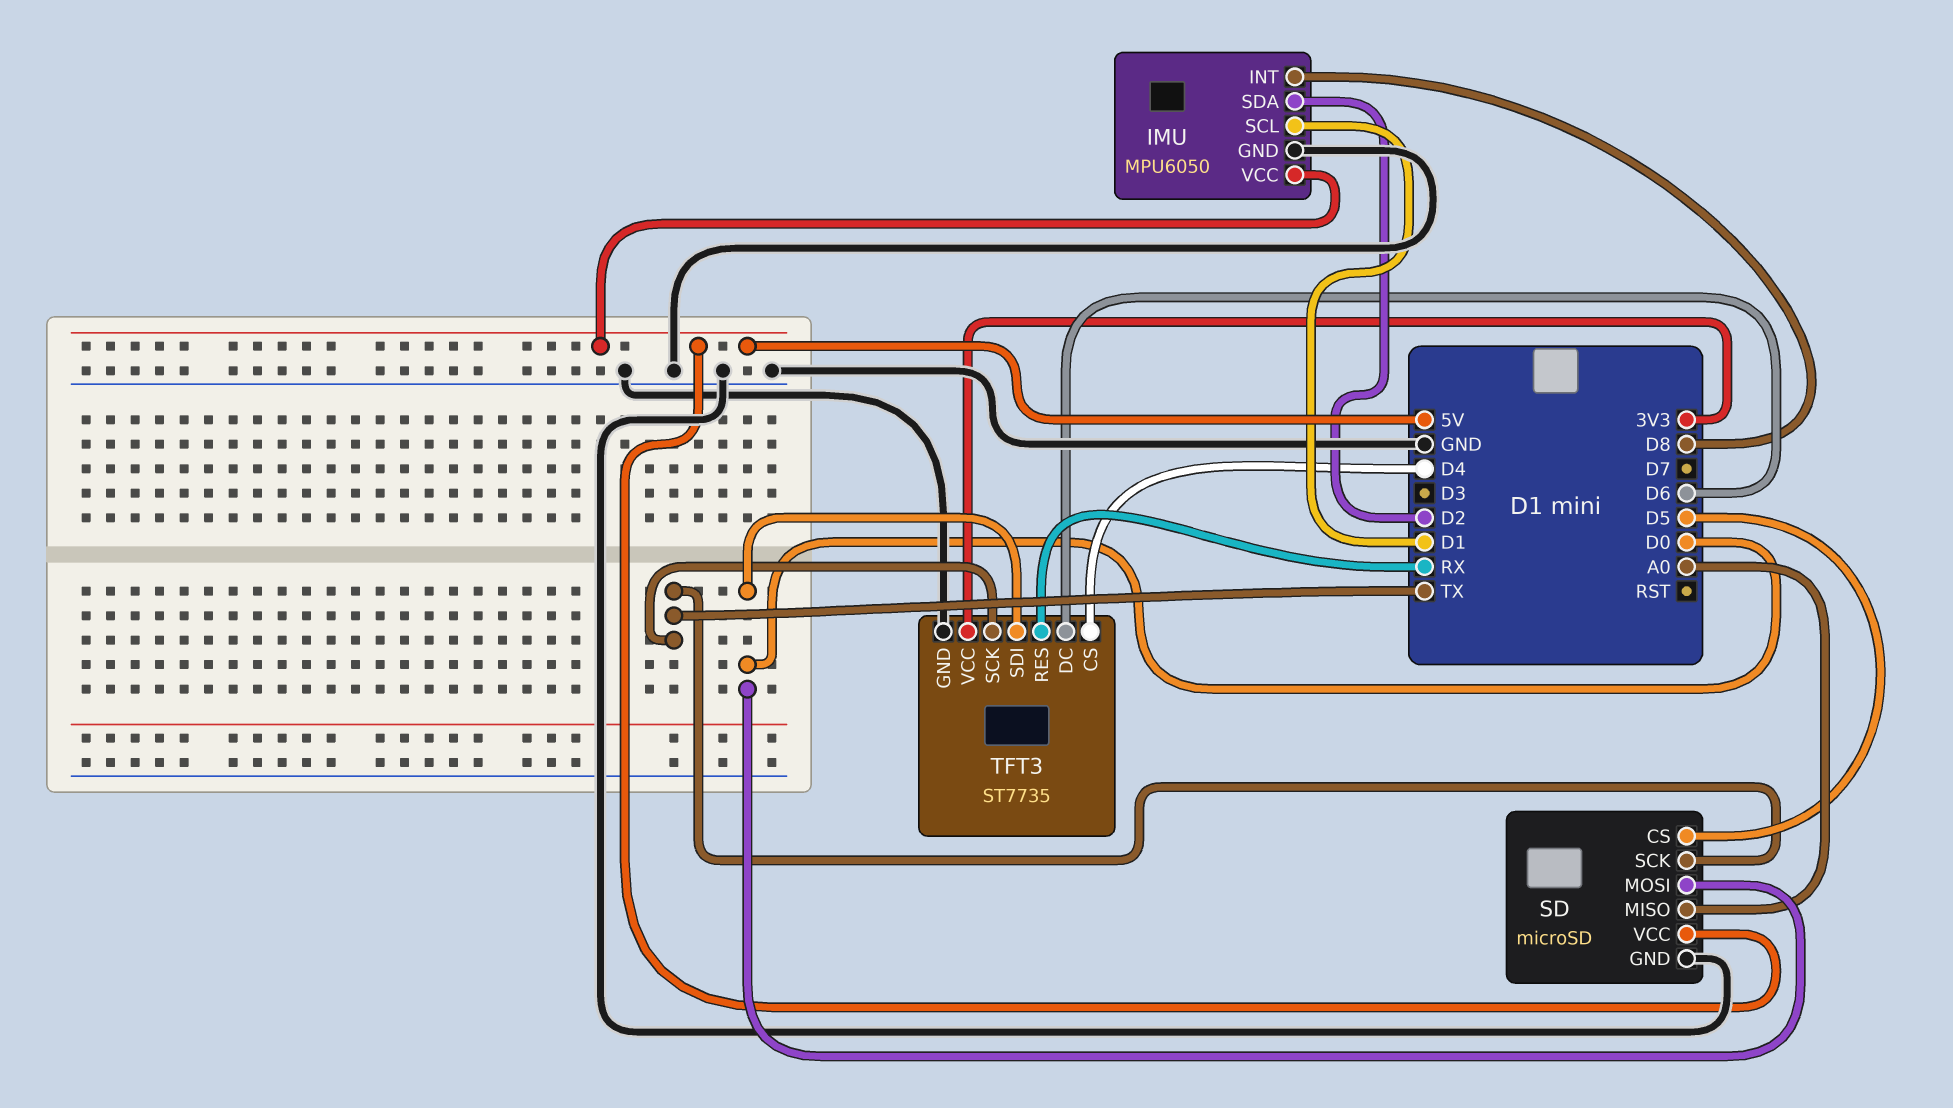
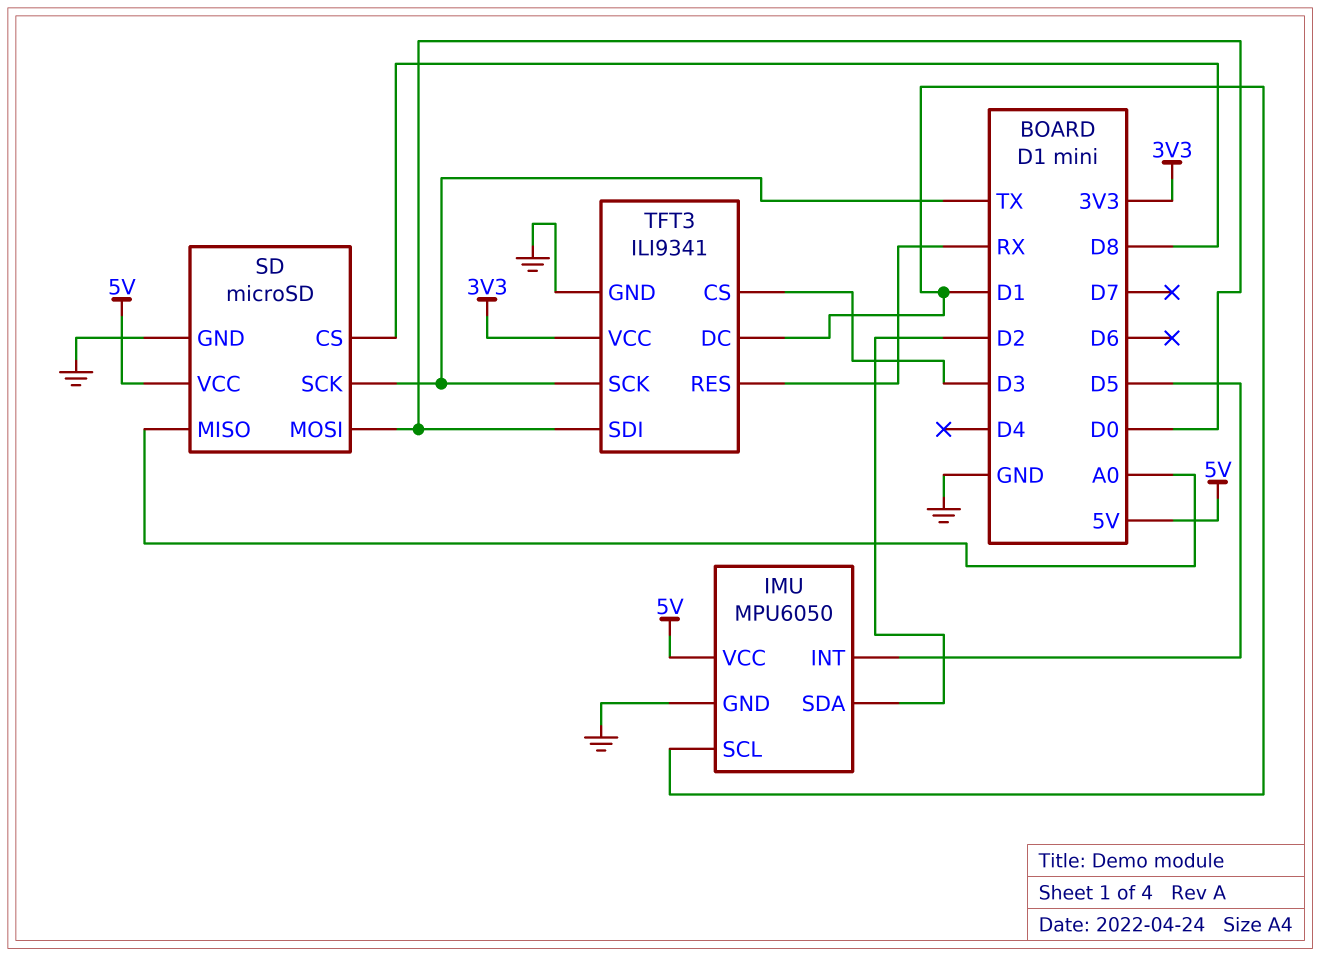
IMU pin INT: D8 -> D5
SD pin CS: D5 -> D8
TFT3: ST7735 -> ILI9341
TFT3 pin CS: D4 -> D3
TFT3 pin DC: D6 -> D1

